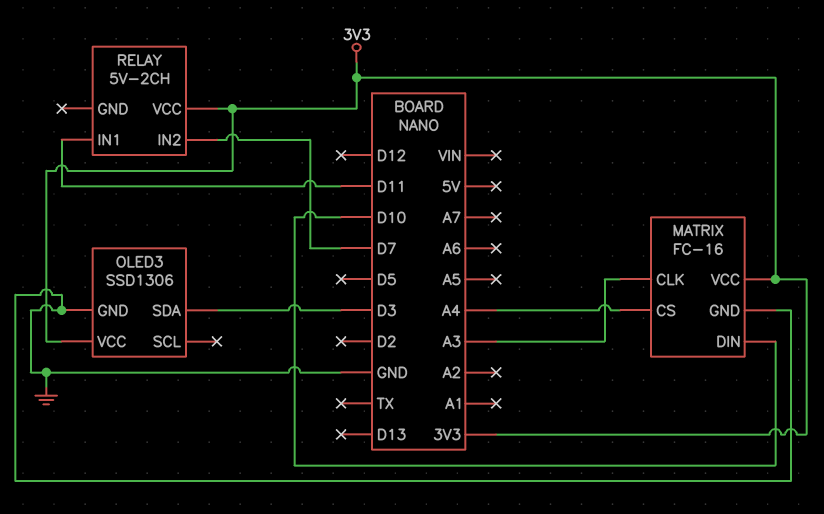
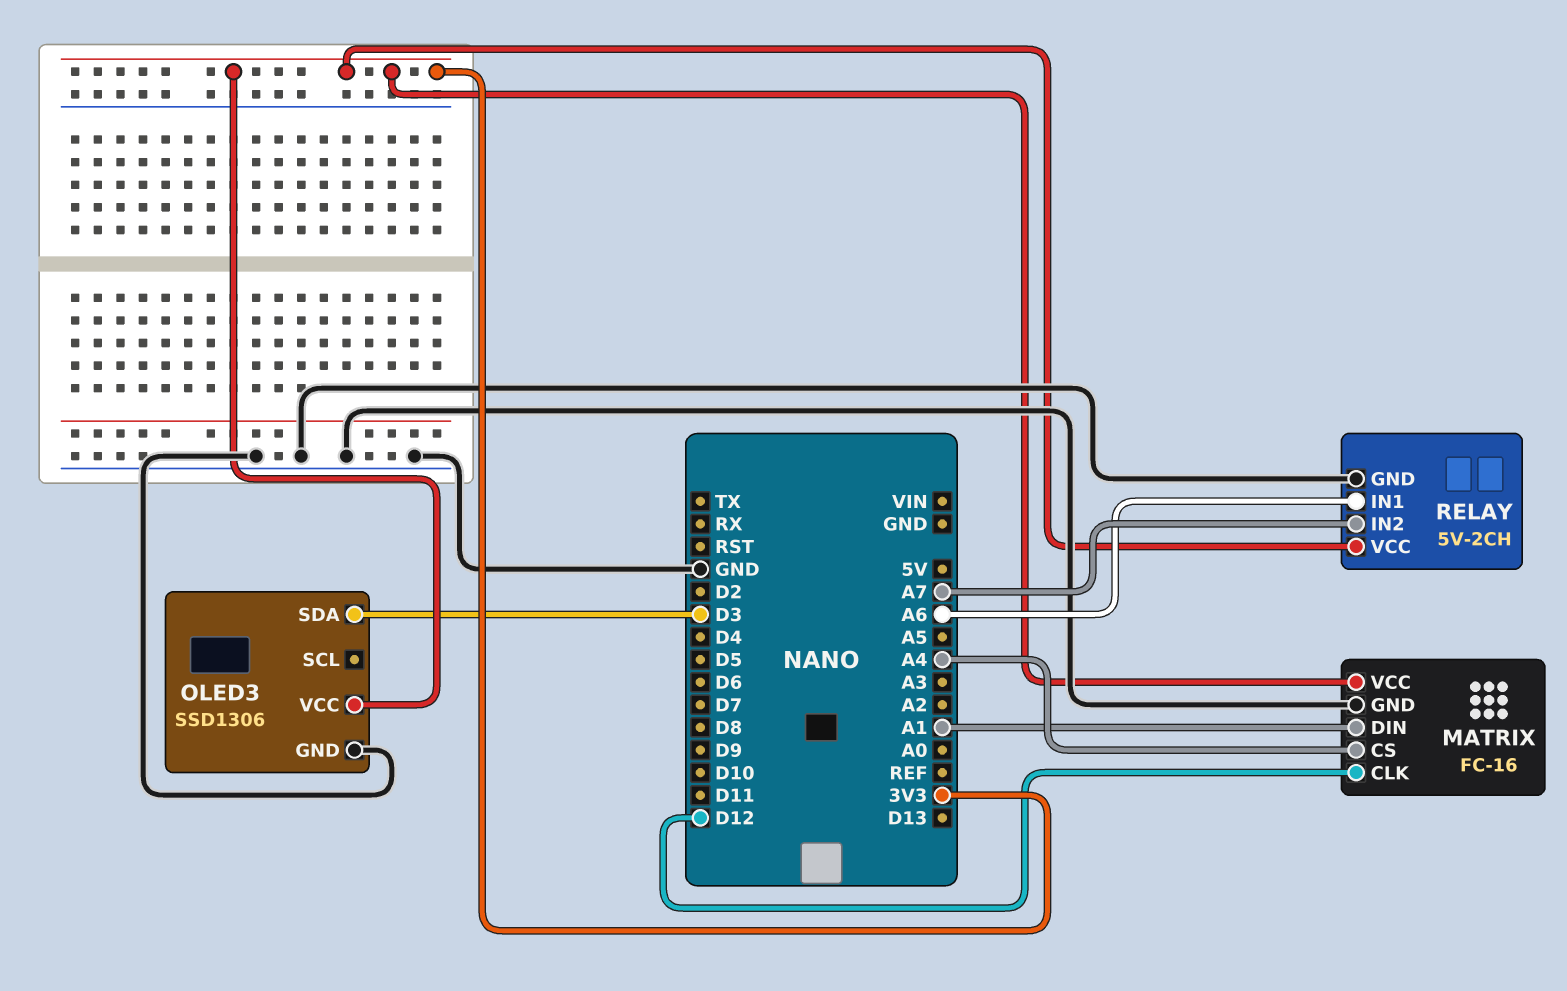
MATRIX pin CLK: A3 -> D12
MATRIX pin DIN: D10 -> A1
RELAY pin GND: none -> GND
RELAY pin IN1: D11 -> A6
RELAY pin IN2: D7 -> A7

